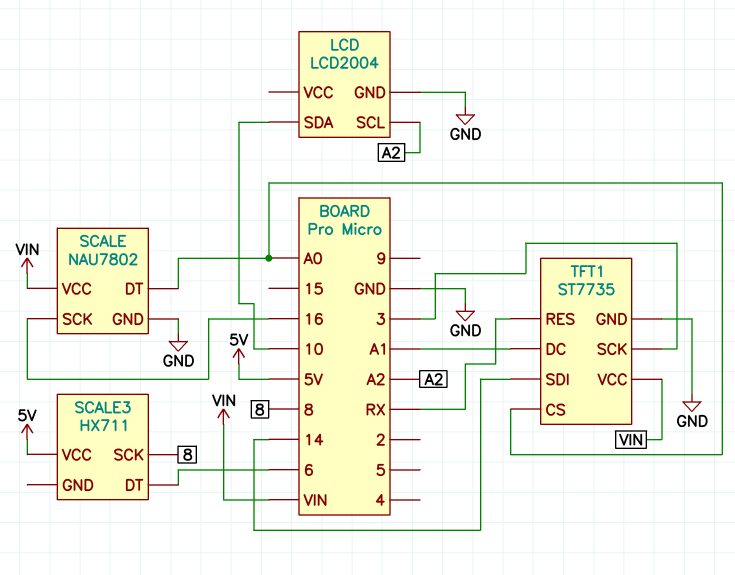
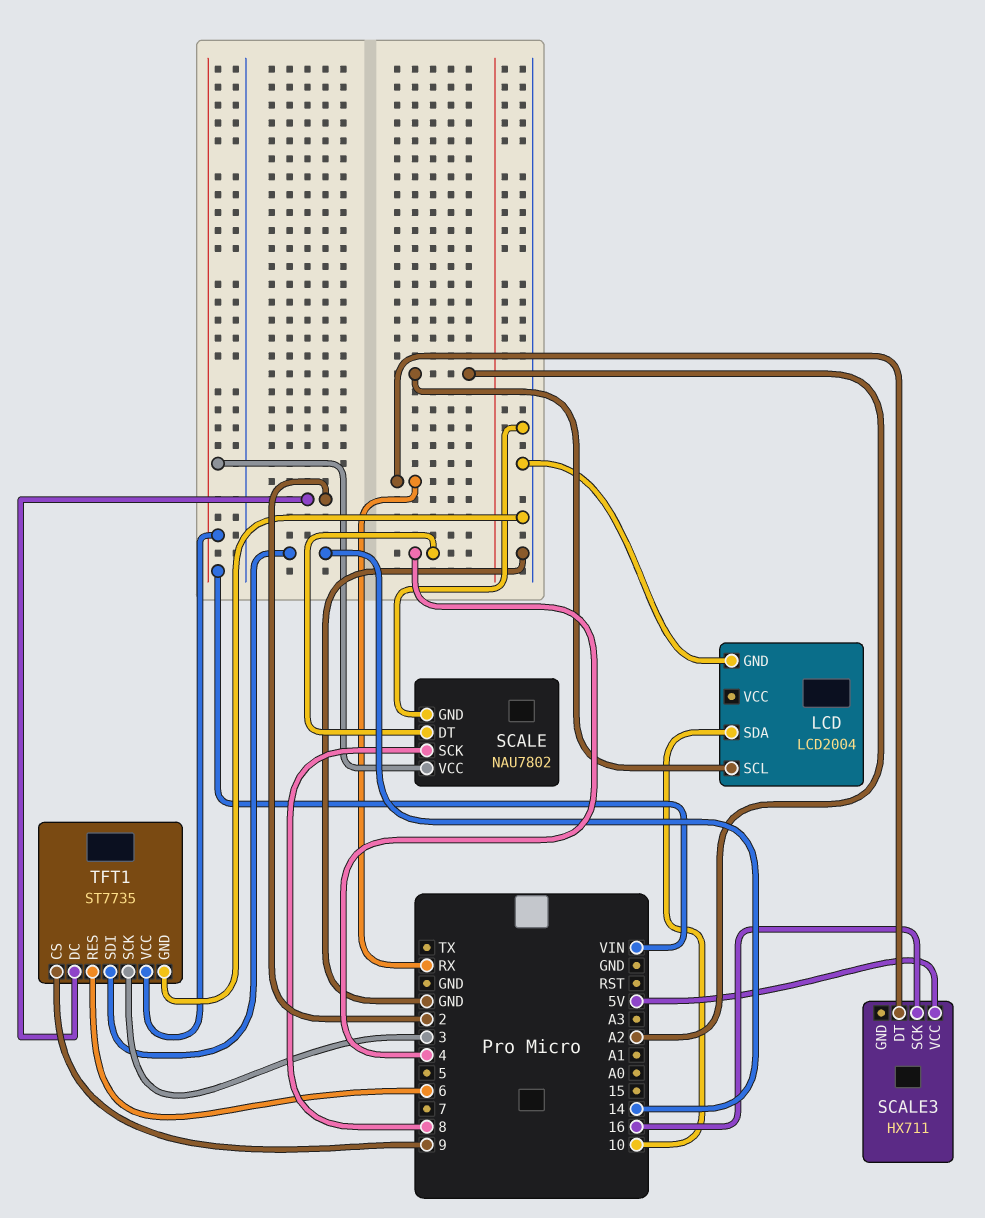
SCALE pin DT: A0 -> 4
SCALE pin SCK: 16 -> 8
SCALE3 pin DT: 6 -> RX
SCALE3 pin SCK: 8 -> 16
TFT1 pin CS: A0 -> 9
TFT1 pin DC: A1 -> 2
TFT1 pin RES: RX -> 6

